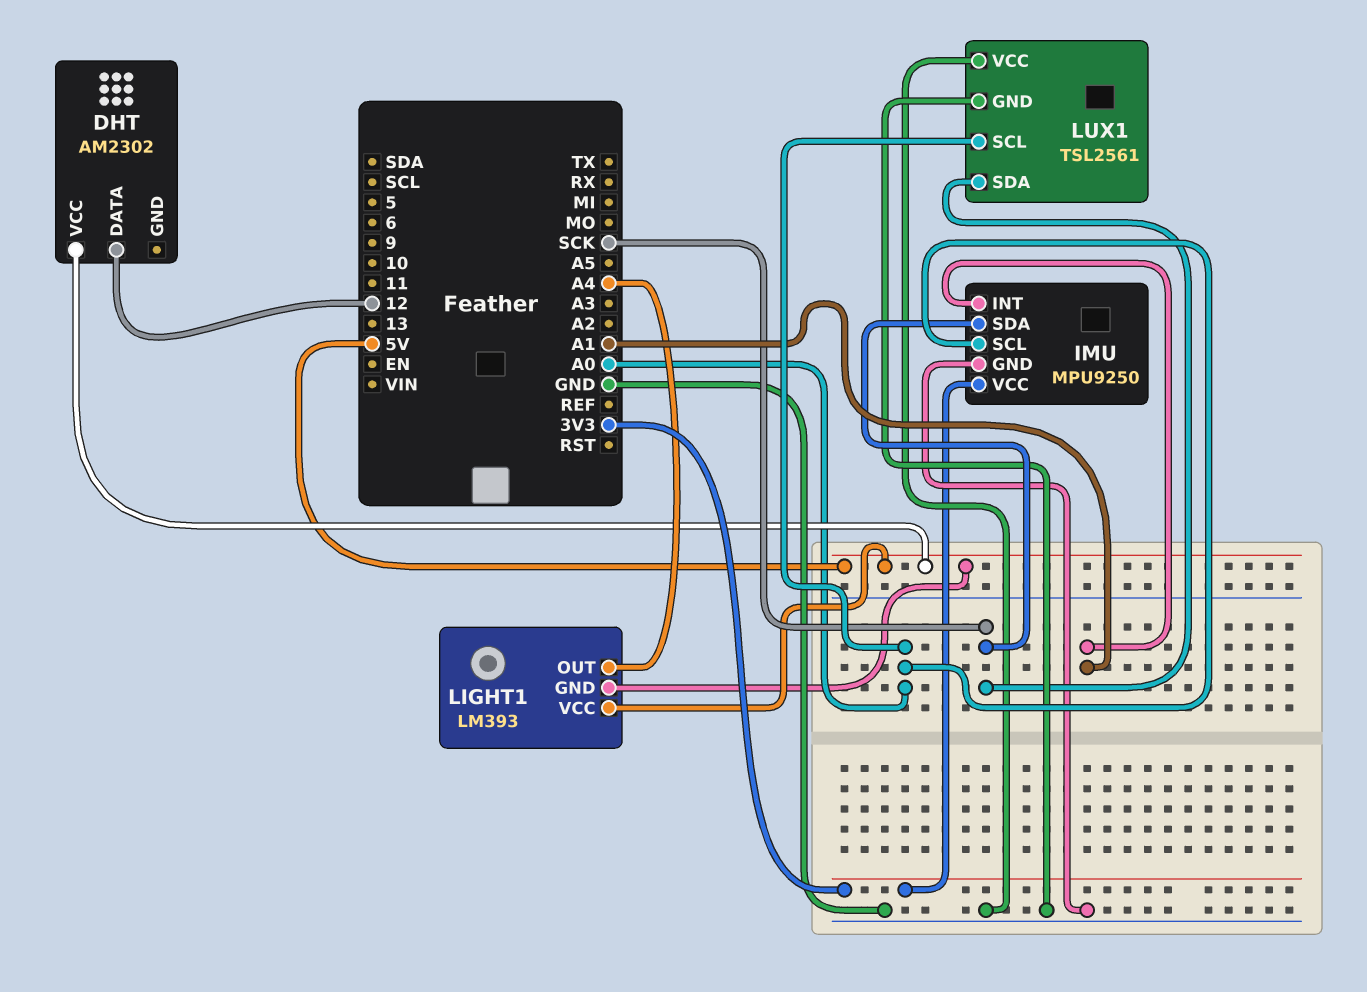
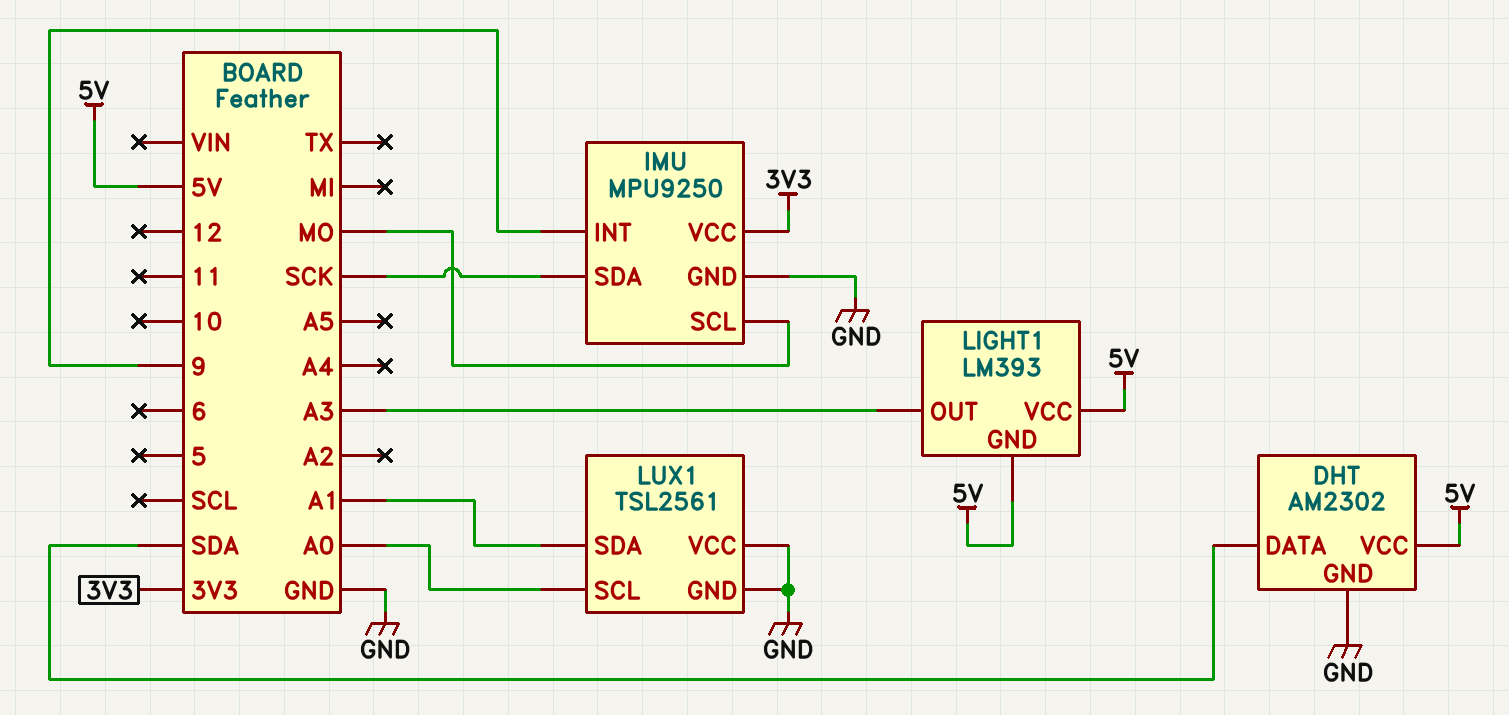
DHT pin DATA: 12 -> SDA
DHT pin GND: none -> GND
IMU pin INT: A1 -> 9
IMU pin SCL: A0 -> MO
LIGHT1 pin OUT: A4 -> A3
LUX1 pin SDA: SCK -> A1

